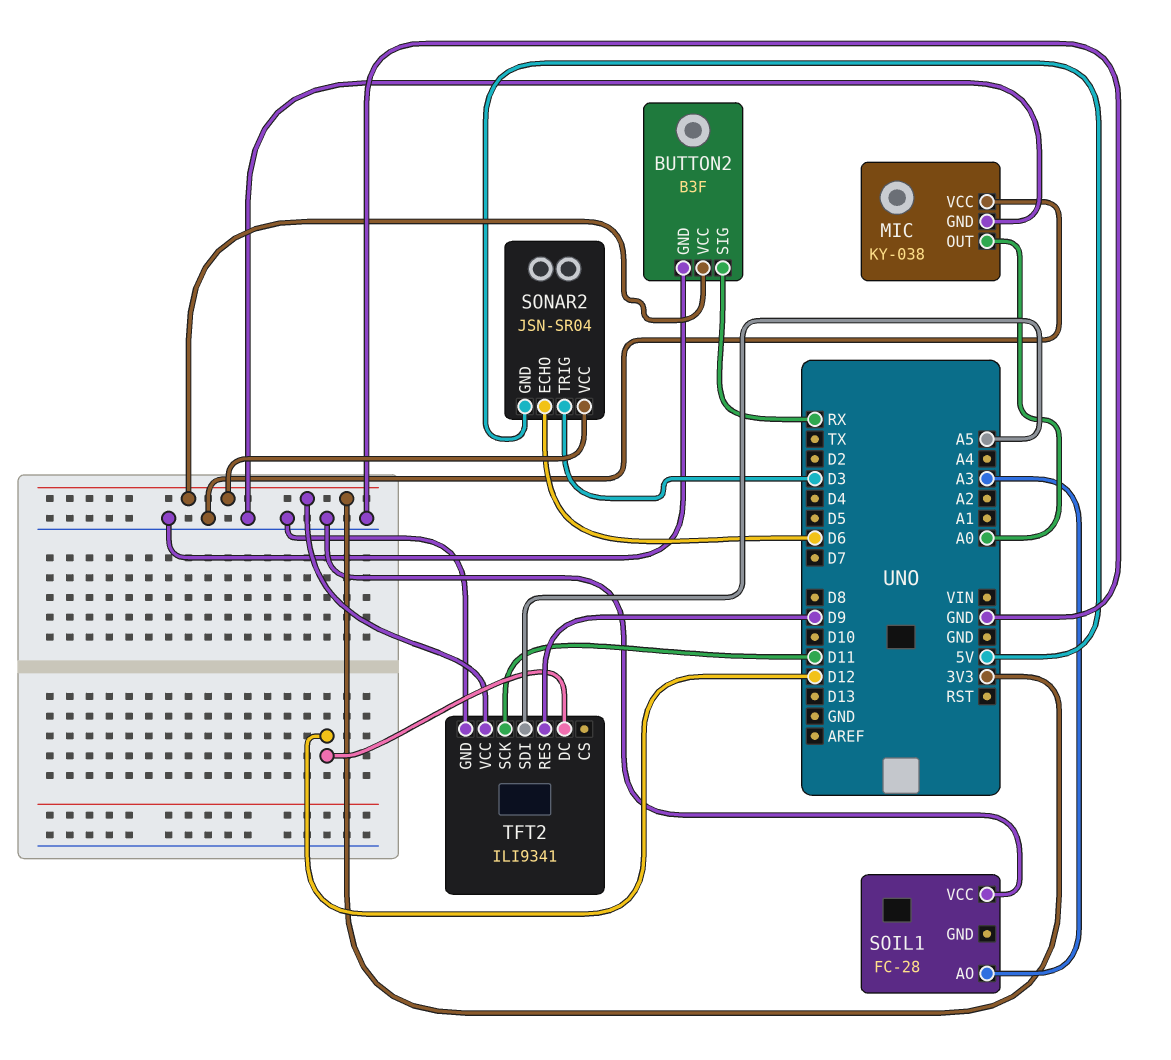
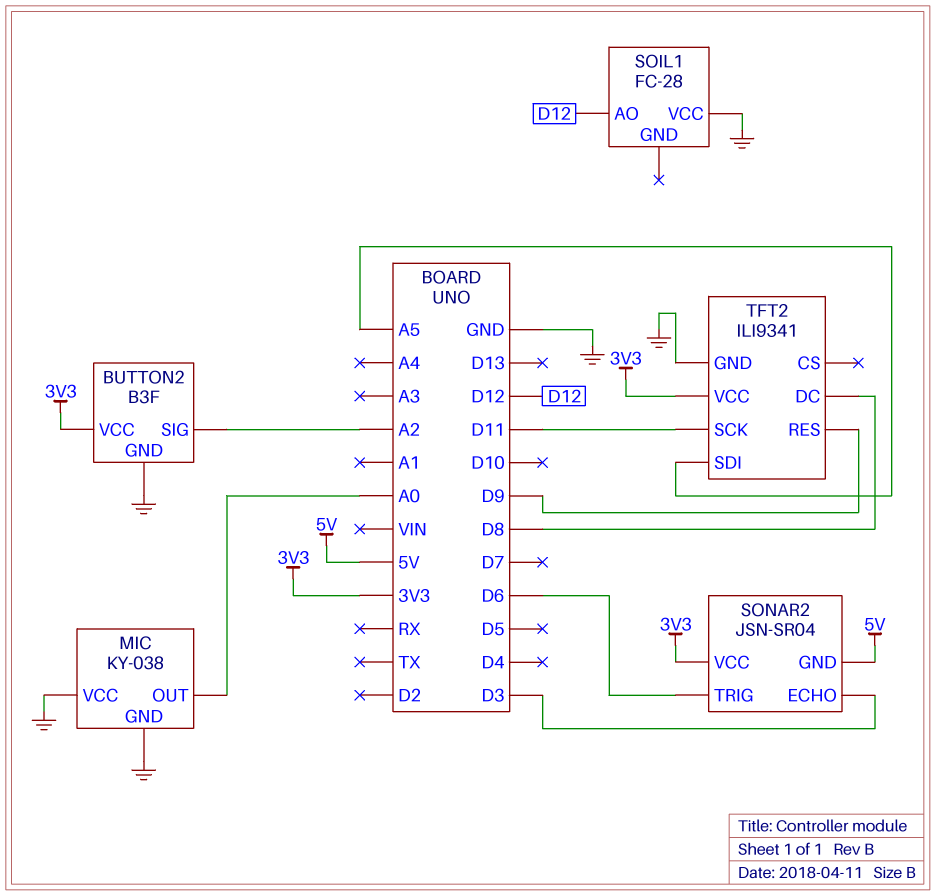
BUTTON2 pin SIG: RX -> A2
SOIL1 pin AO: A3 -> D12
SONAR2 pin ECHO: D6 -> D3
SONAR2 pin TRIG: D3 -> D6
TFT2 pin DC: D12 -> D8

